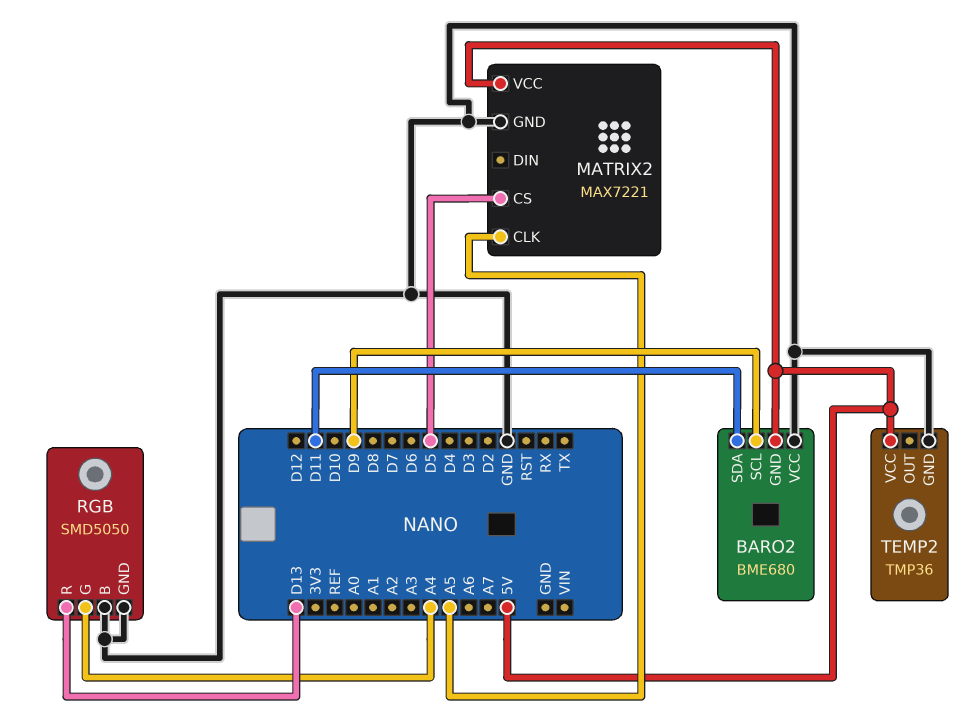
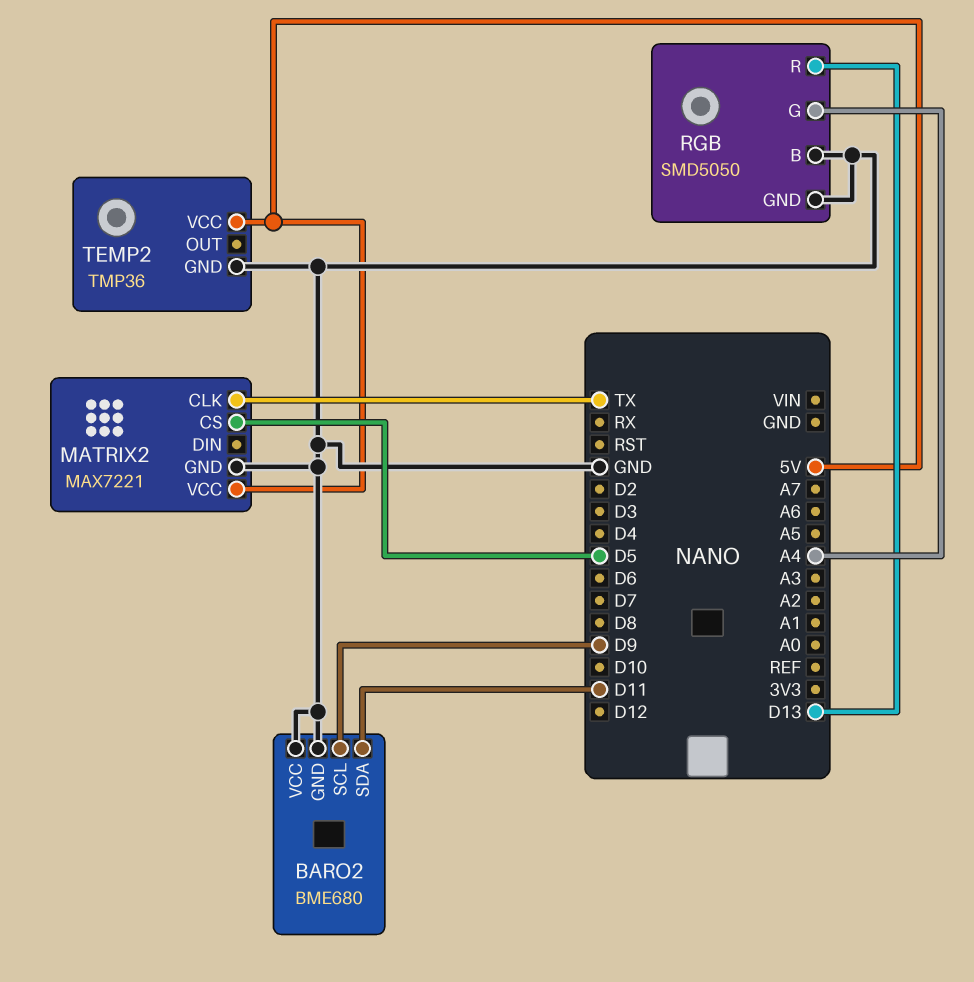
BARO2 pin GND: 5V -> GND
MATRIX2 pin CLK: A5 -> TX

